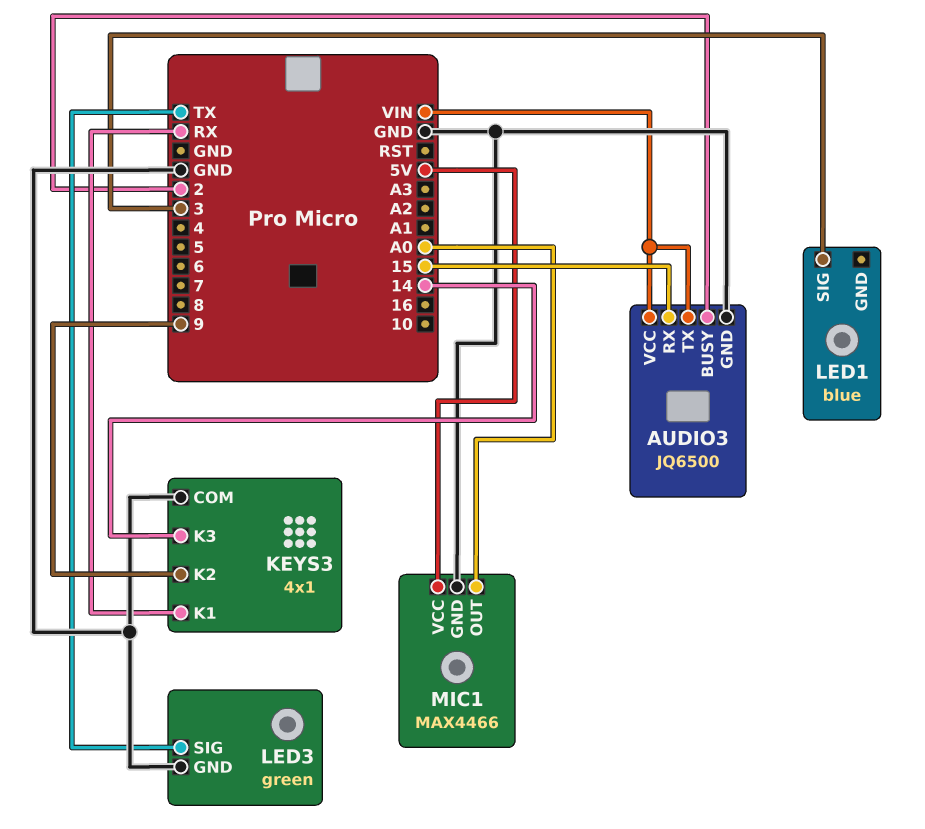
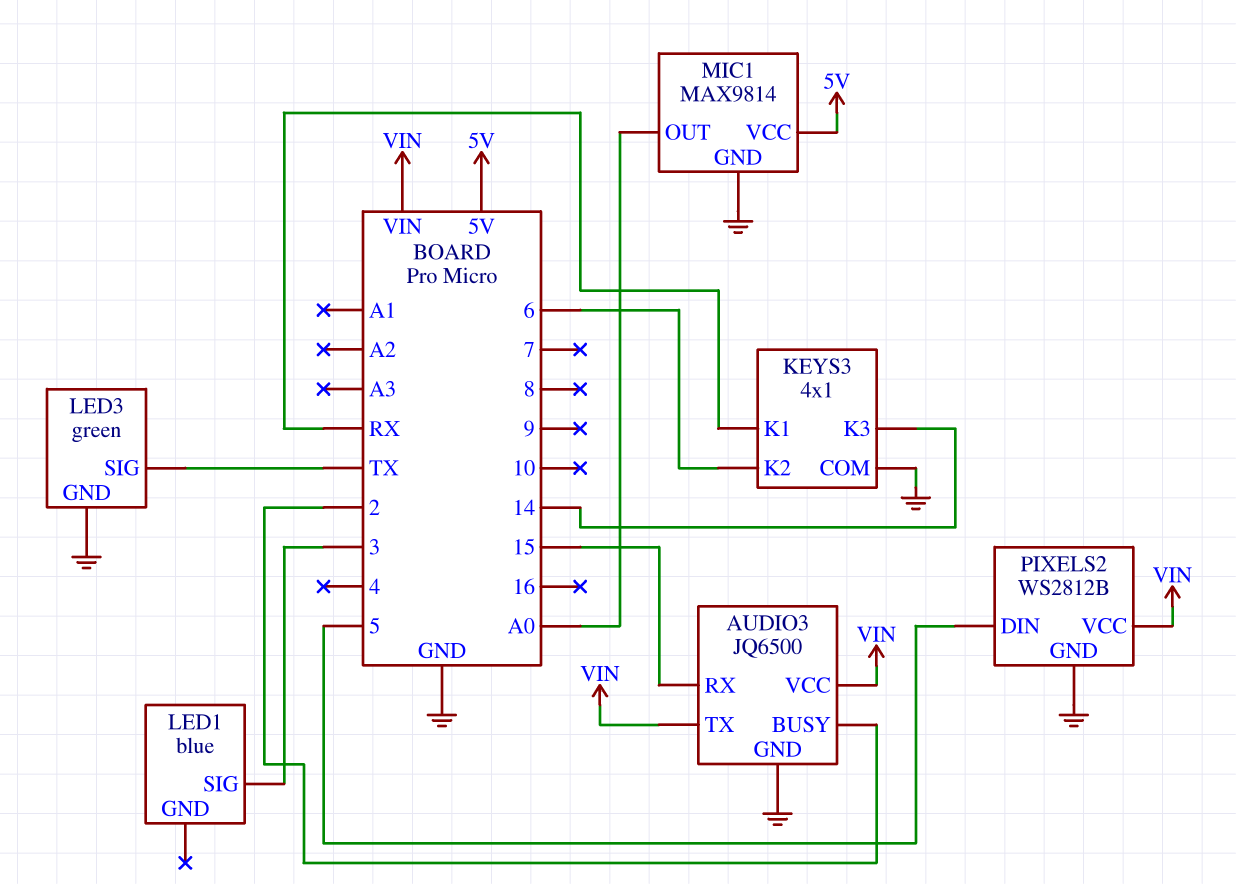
KEYS3 pin K2: 9 -> 6
MIC1: MAX4466 -> MAX9814
PIXELS2: none -> WS2812B
PIXELS2 pin DIN: none -> 5
PIXELS2 pin GND: none -> GND
PIXELS2 pin VCC: none -> VIN

